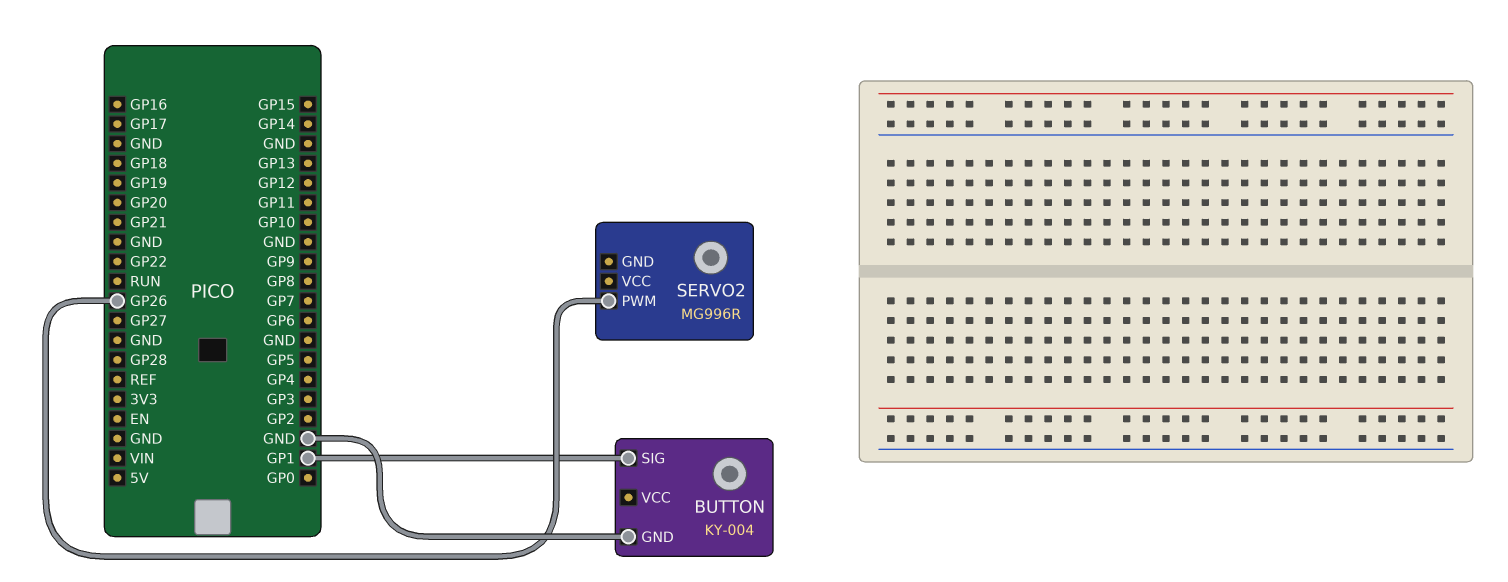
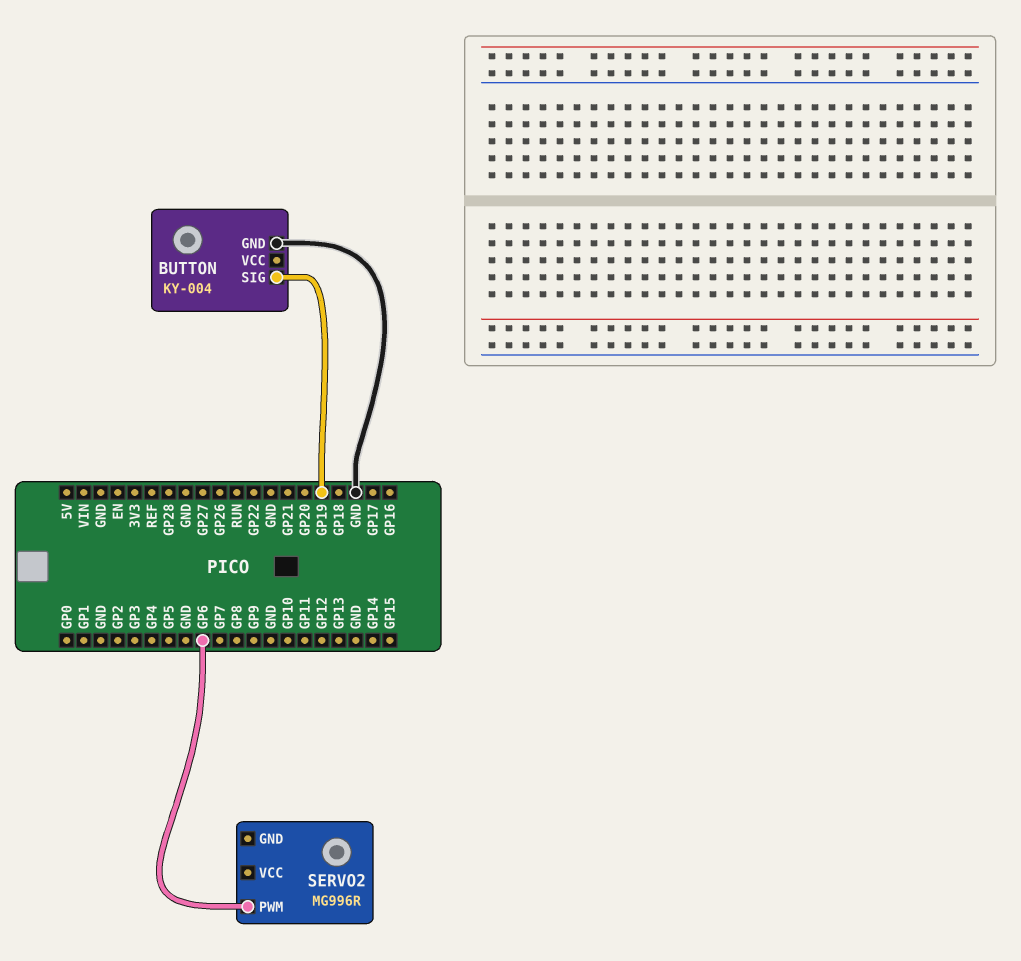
BUTTON pin SIG: GP1 -> GP19
SERVO2 pin PWM: GP26 -> GP6

